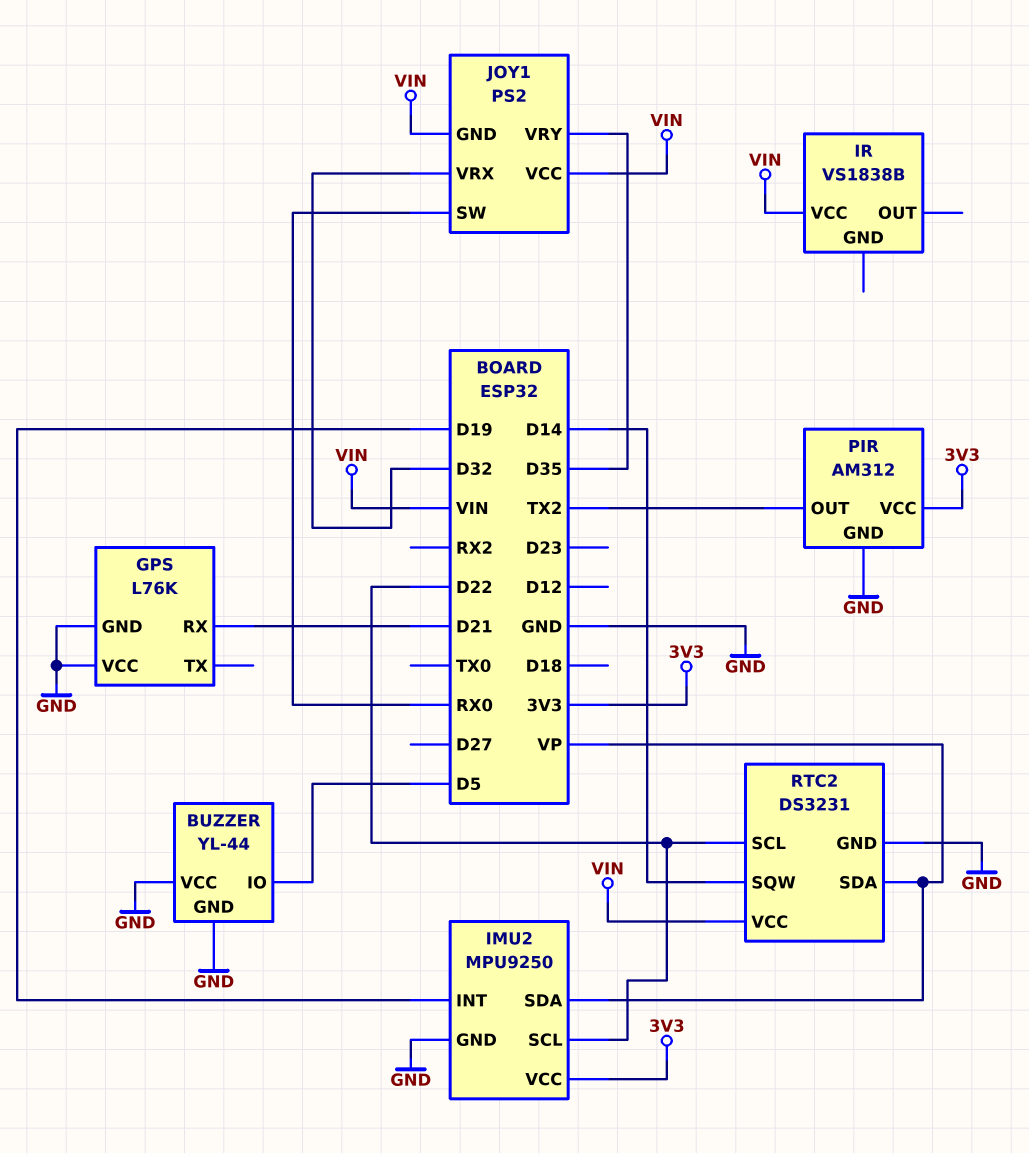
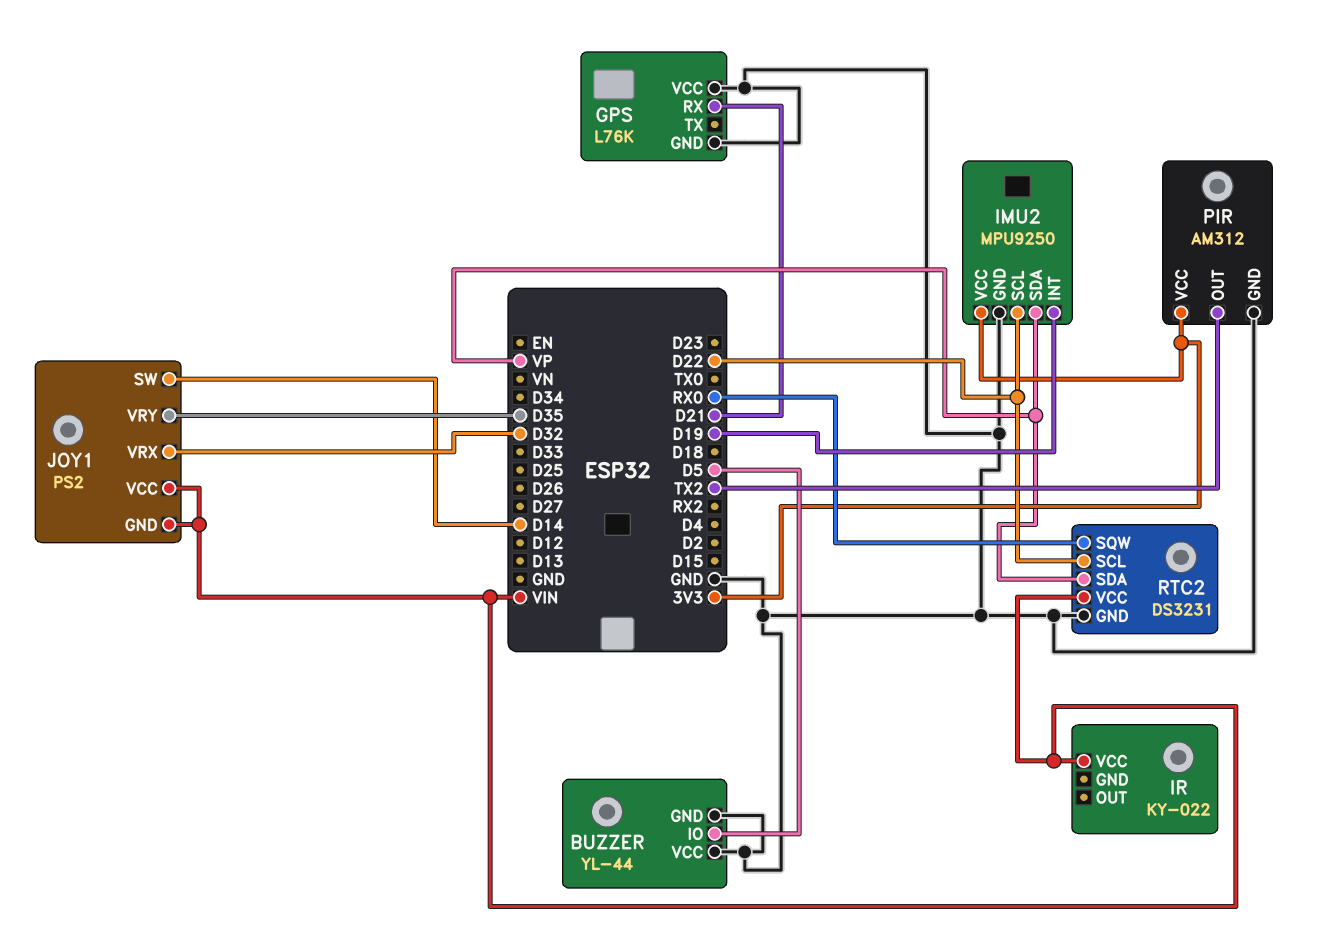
IR: VS1838B -> KY-022
JOY1 pin SW: RX0 -> D14
RTC2 pin SQW: D14 -> RX0

